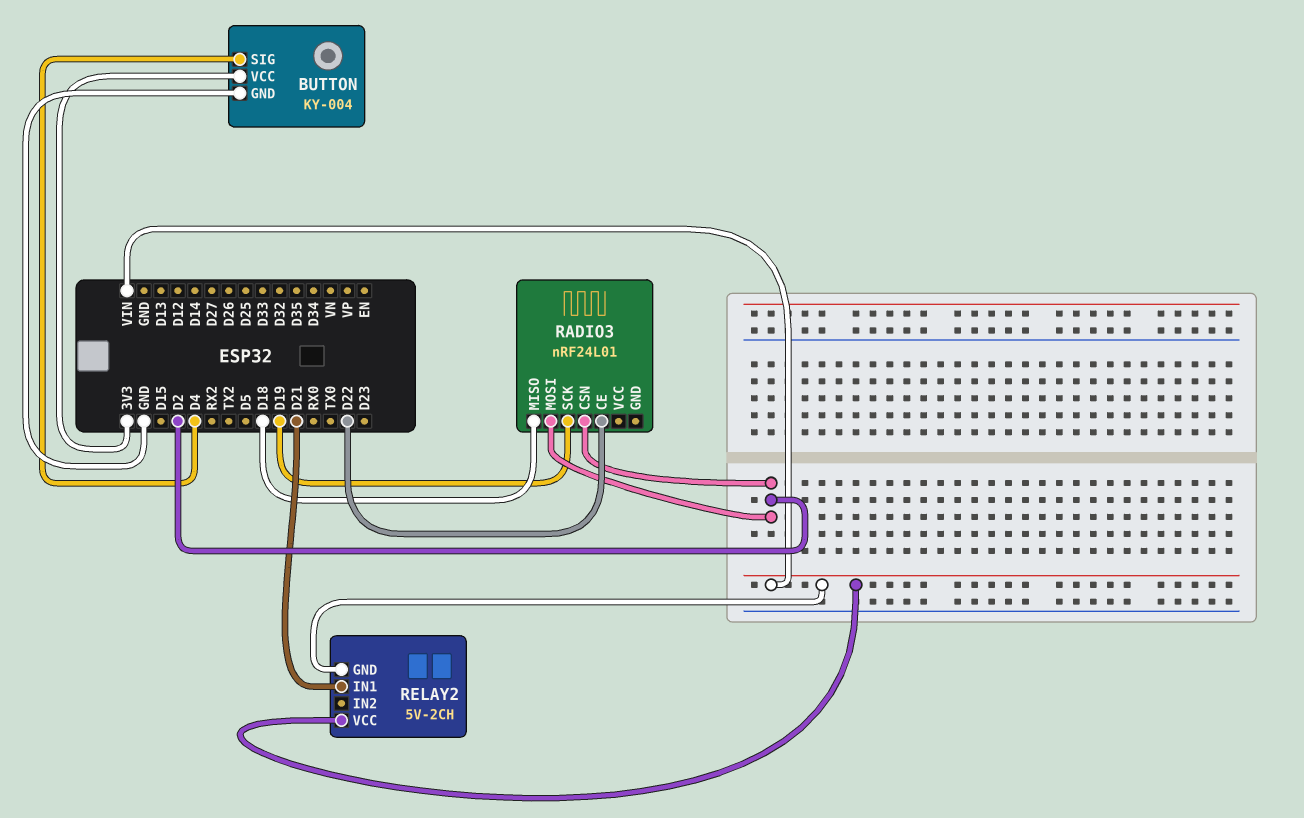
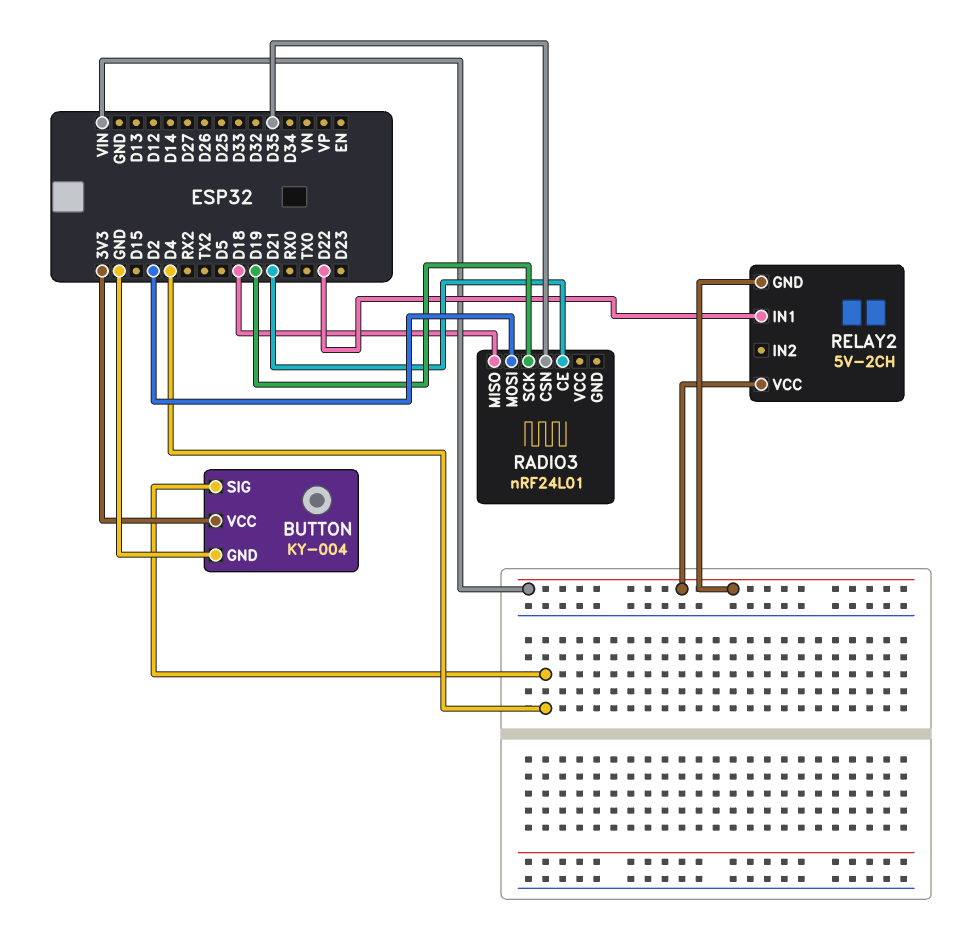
RADIO3 pin CE: D22 -> D21
RADIO3 pin CSN: D2 -> D35
RELAY2 pin IN1: D21 -> D22

